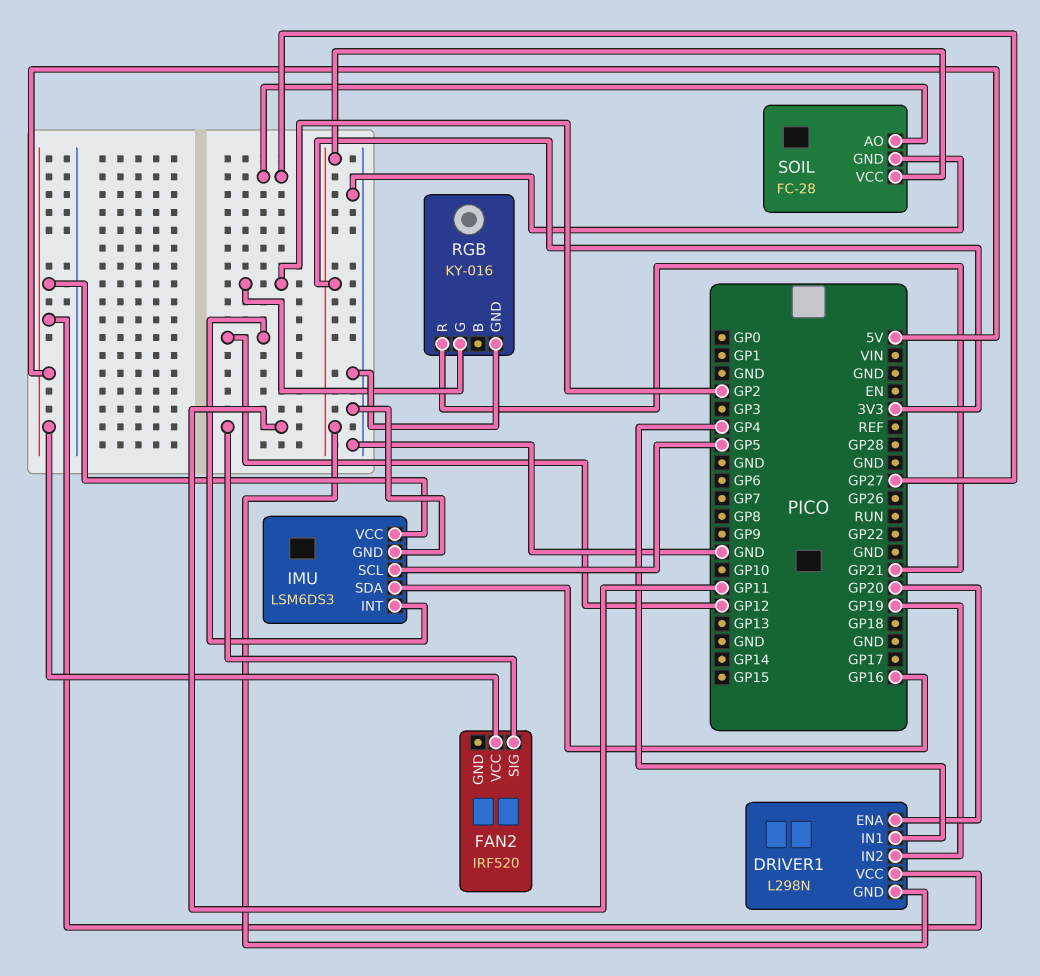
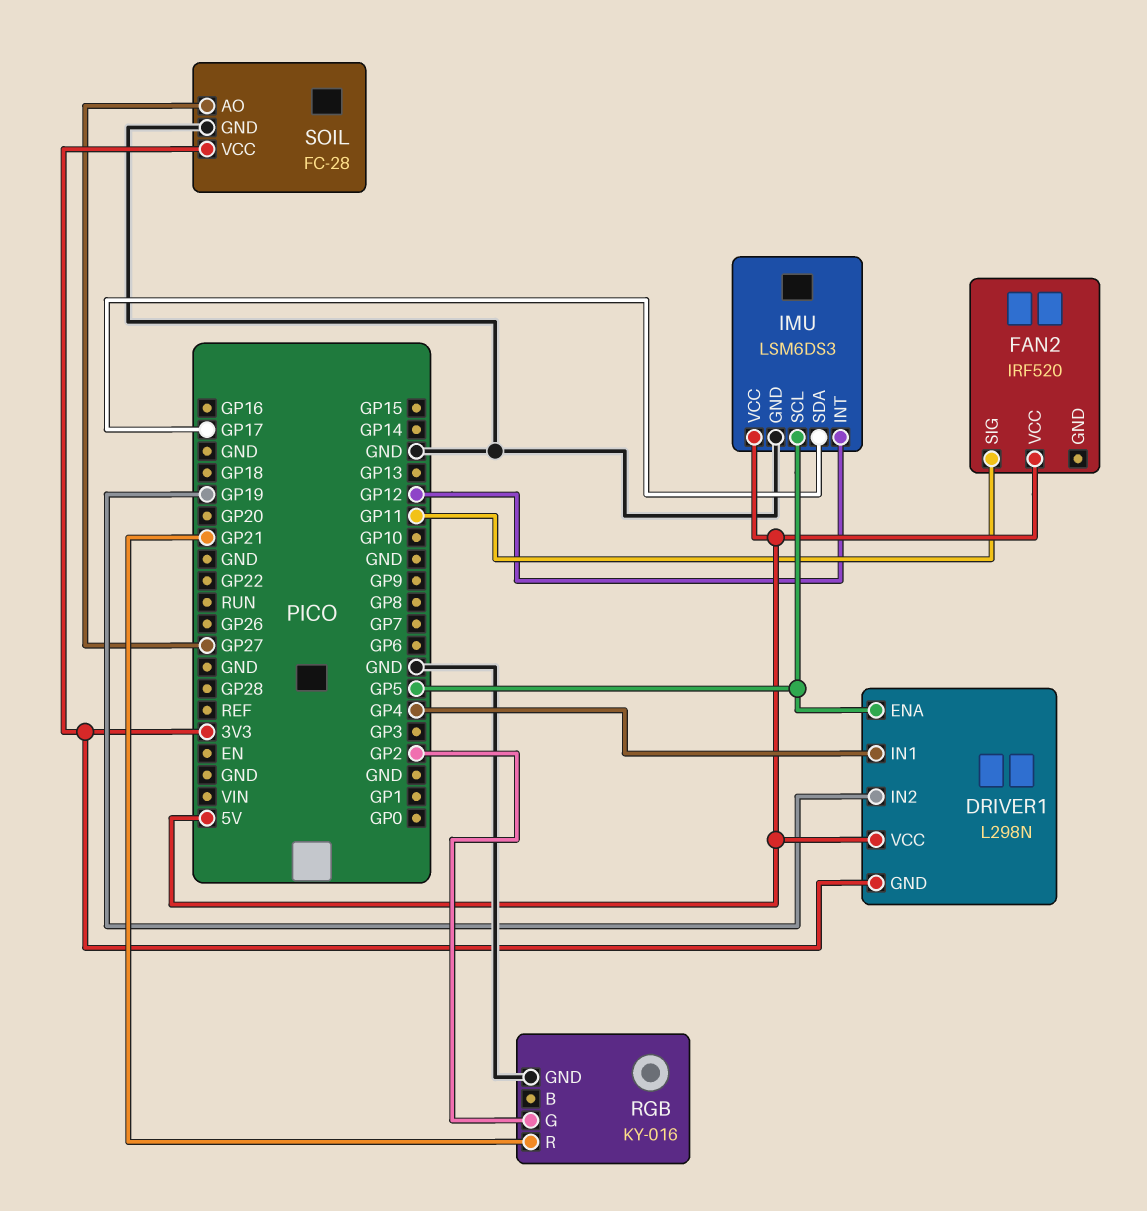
DRIVER1 pin ENA: GP20 -> GP5
IMU pin SDA: GP16 -> GP17

